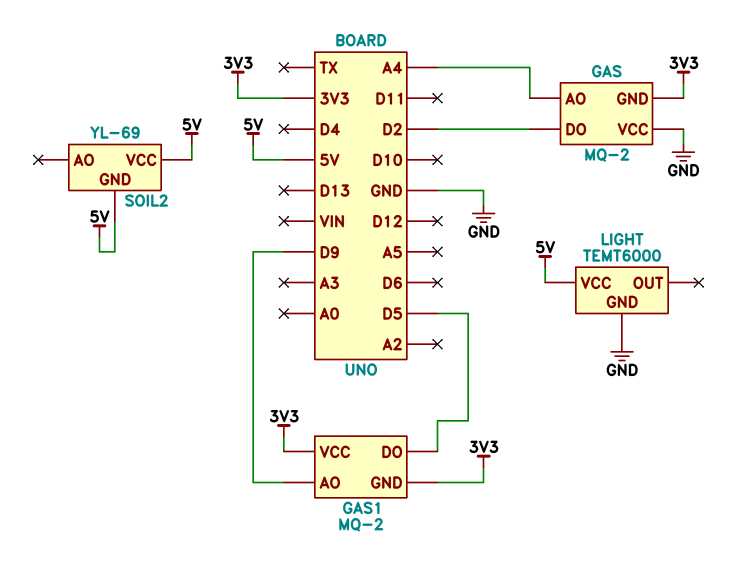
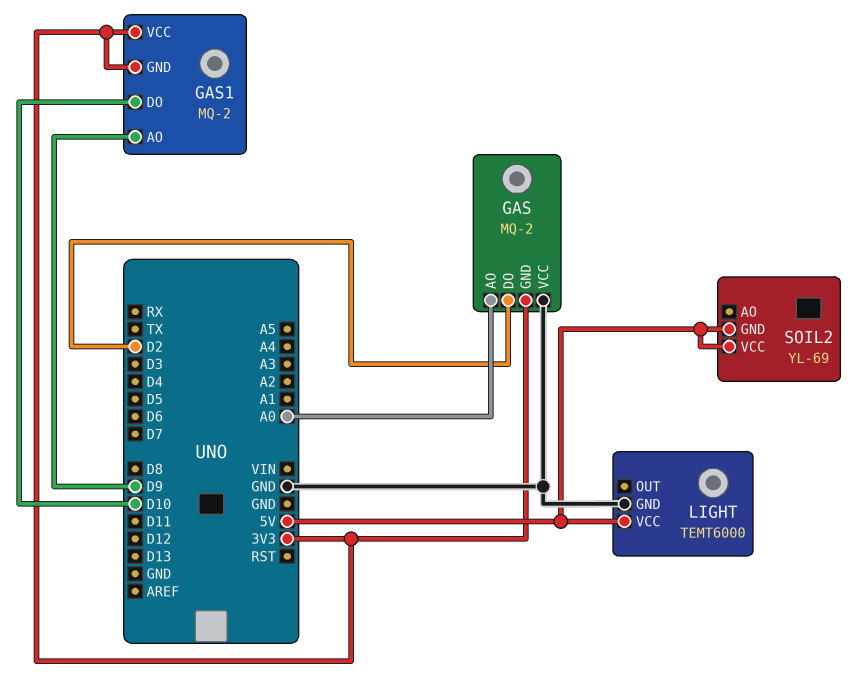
GAS pin AO: A4 -> A0
GAS1 pin DO: D5 -> D10

